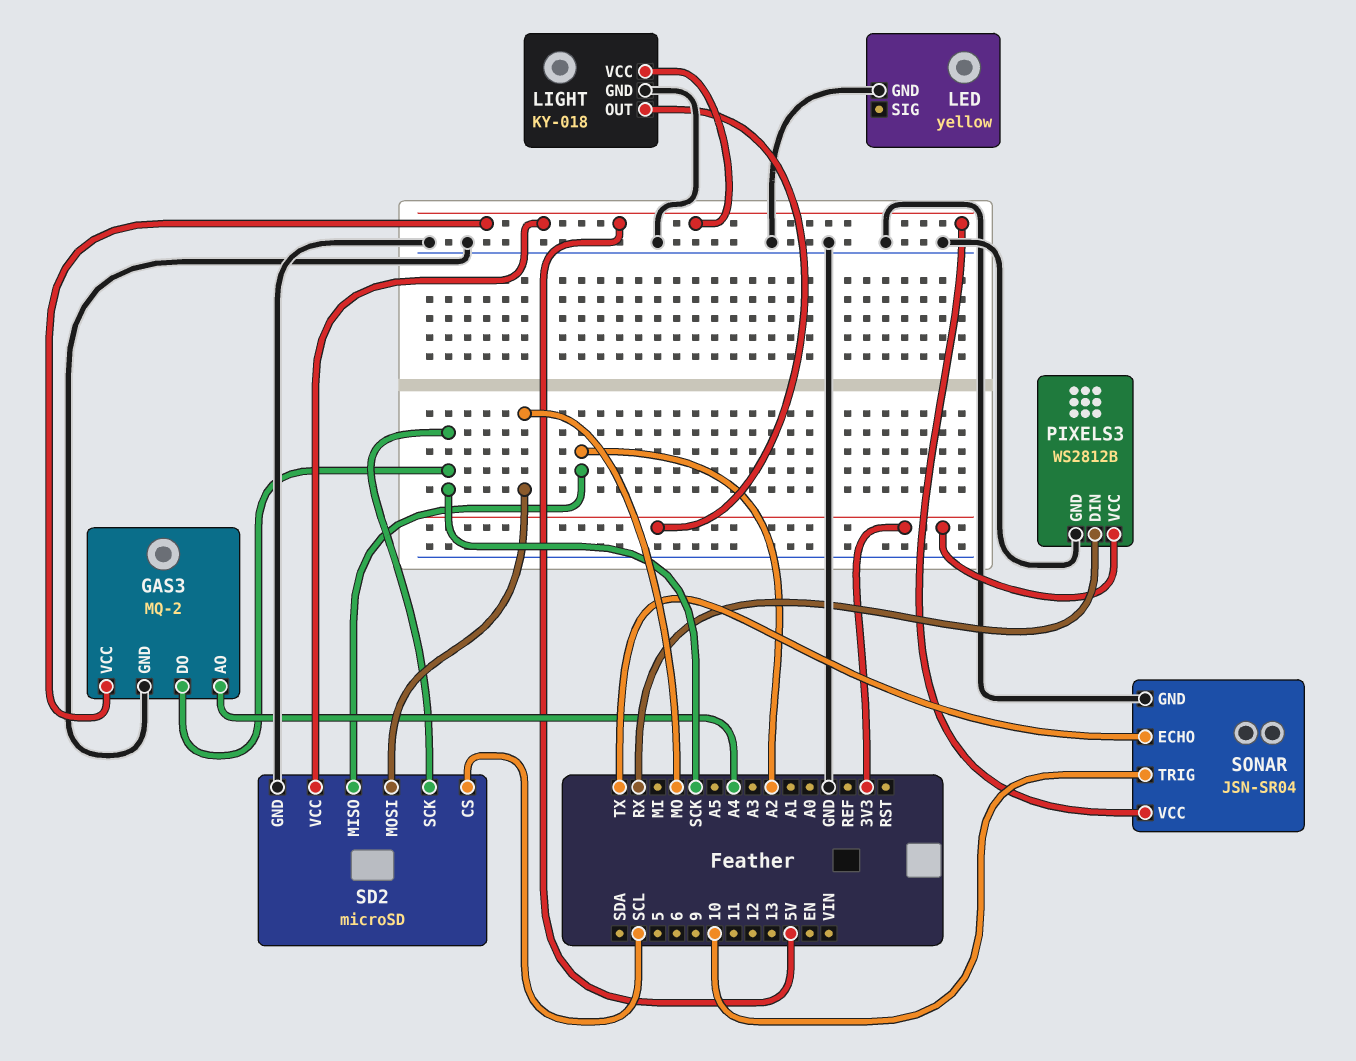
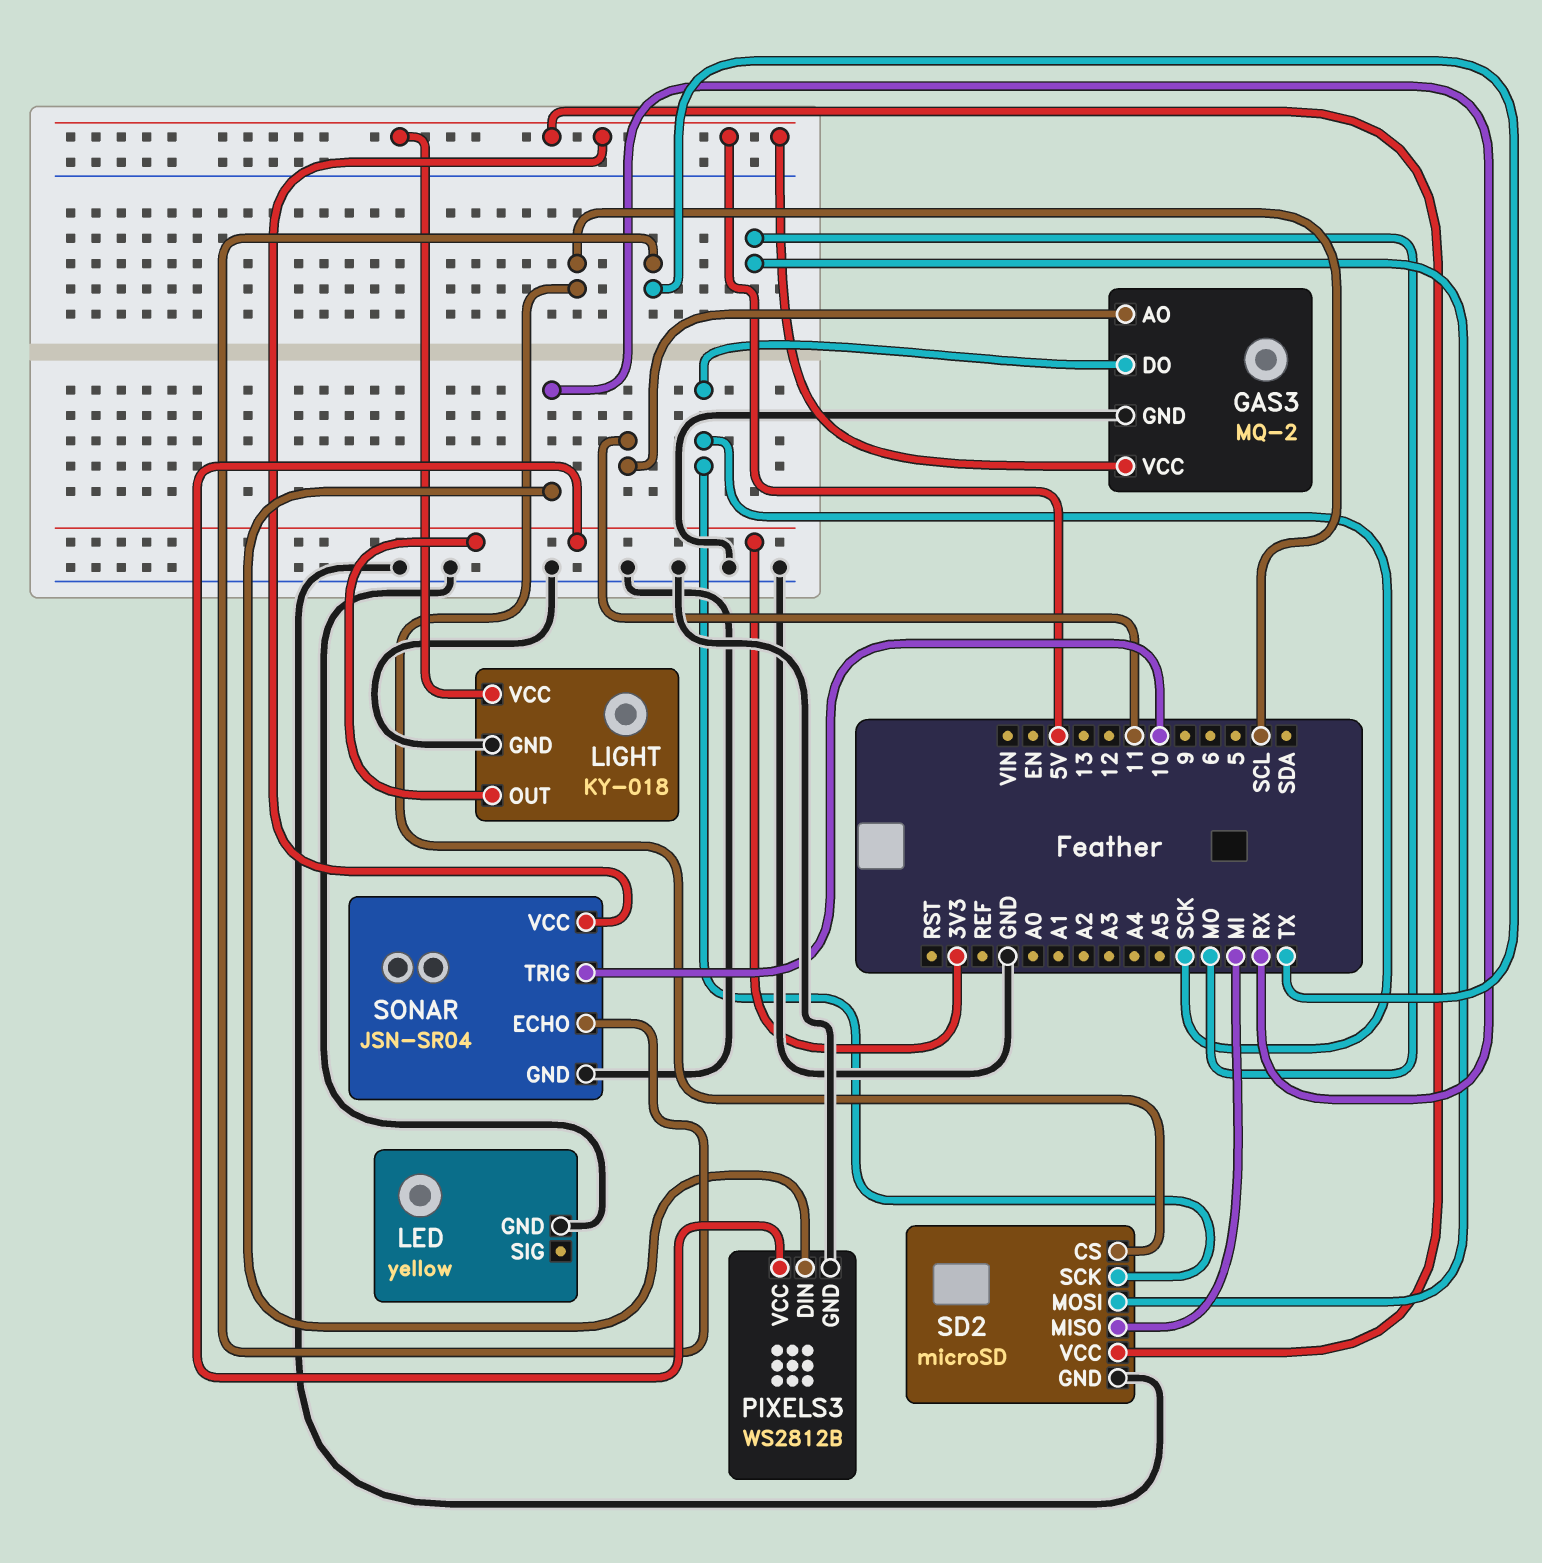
GAS3 pin AO: A4 -> 11
SD2 pin MISO: A2 -> MI

